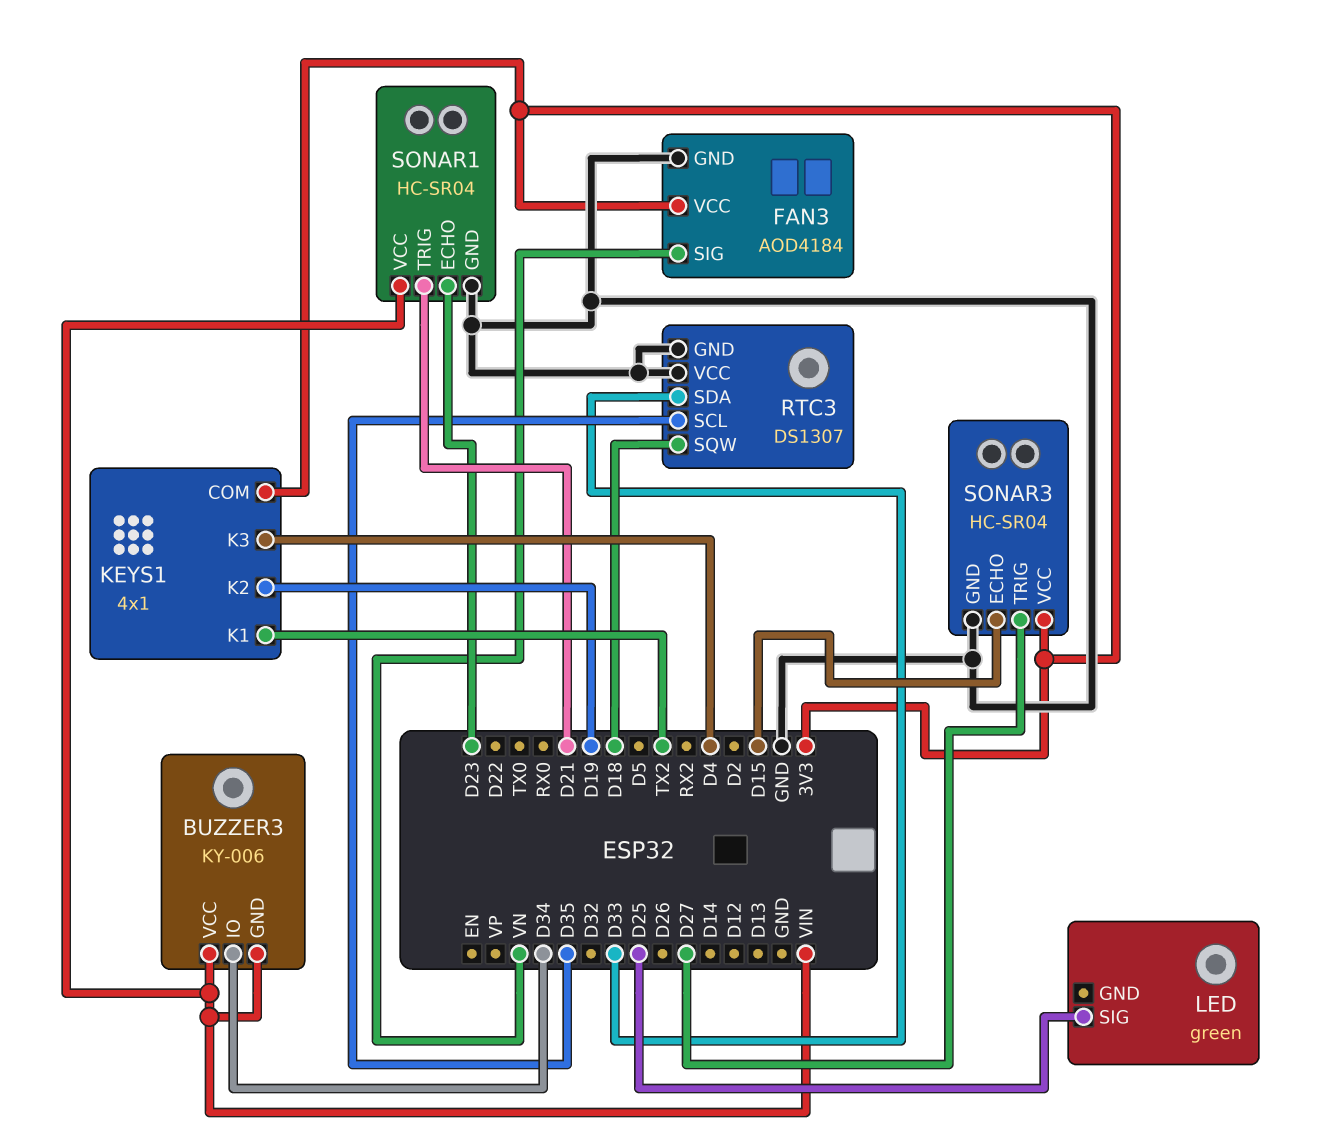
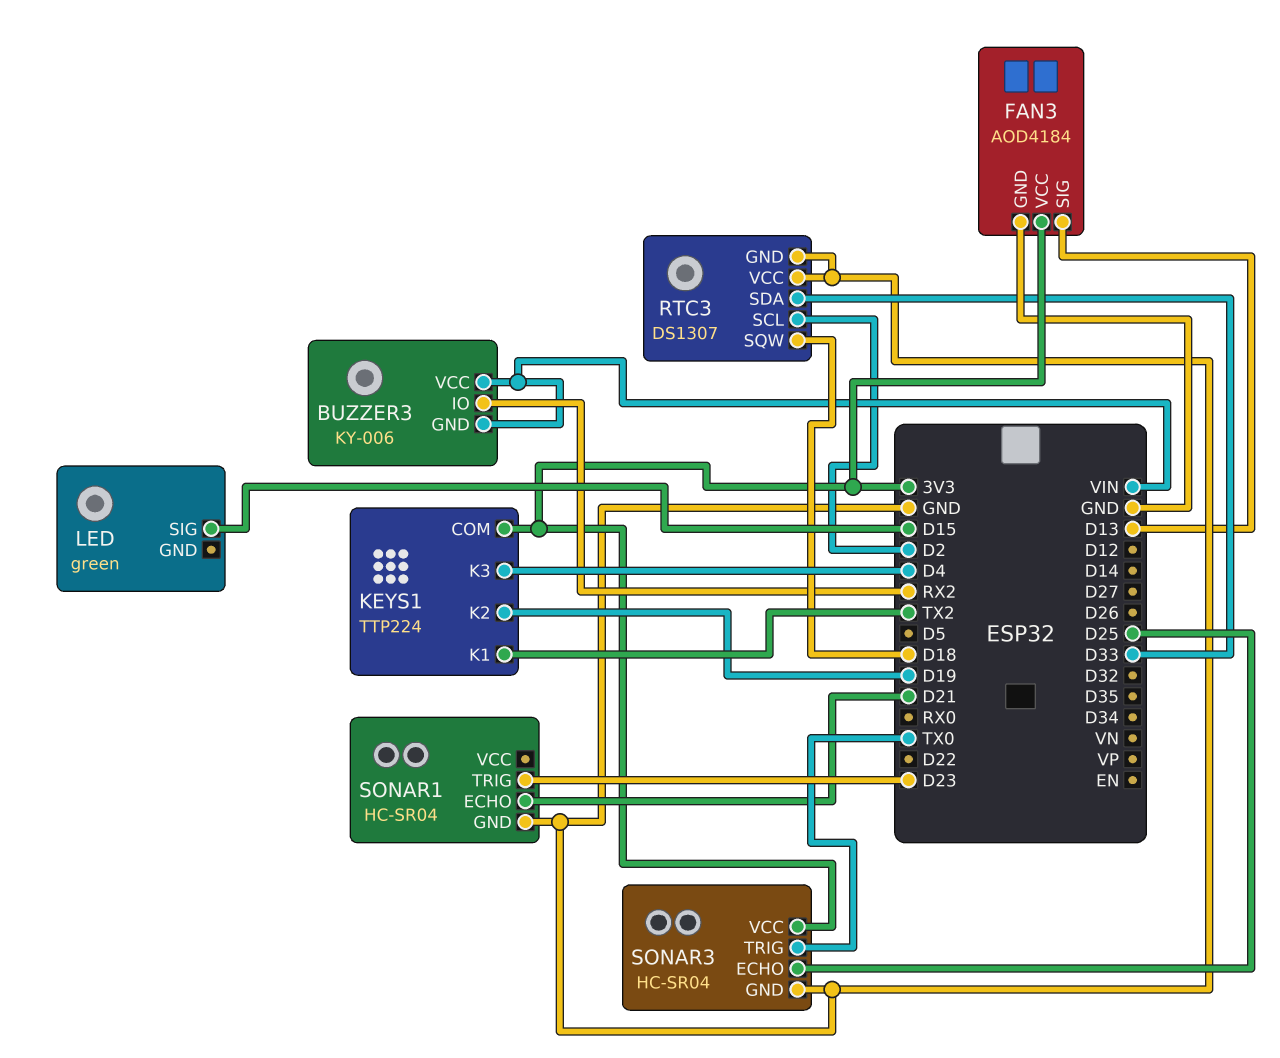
BUZZER3 pin IO: D34 -> RX2
FAN3 pin SIG: VN -> D13
KEYS1: 4x1 -> TTP224
LED pin SIG: D25 -> D15
RTC3 pin SCL: D35 -> D2
SONAR1 pin ECHO: D23 -> D21
SONAR1 pin TRIG: D21 -> D23
SONAR1 pin VCC: VIN -> none
SONAR3 pin ECHO: D15 -> D25
SONAR3 pin TRIG: D27 -> TX0

